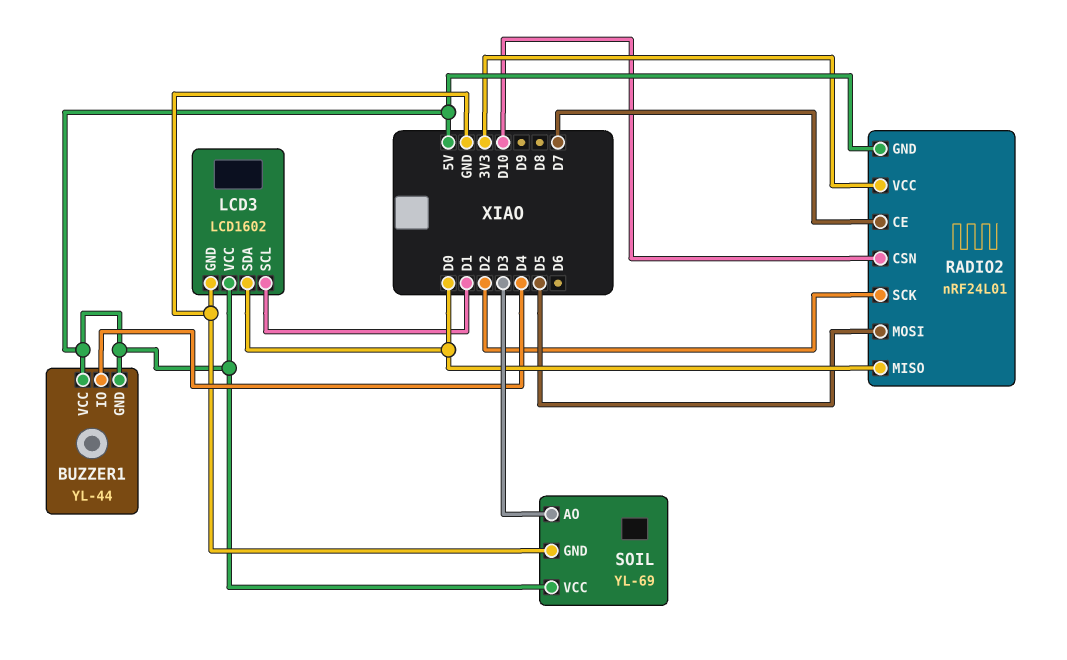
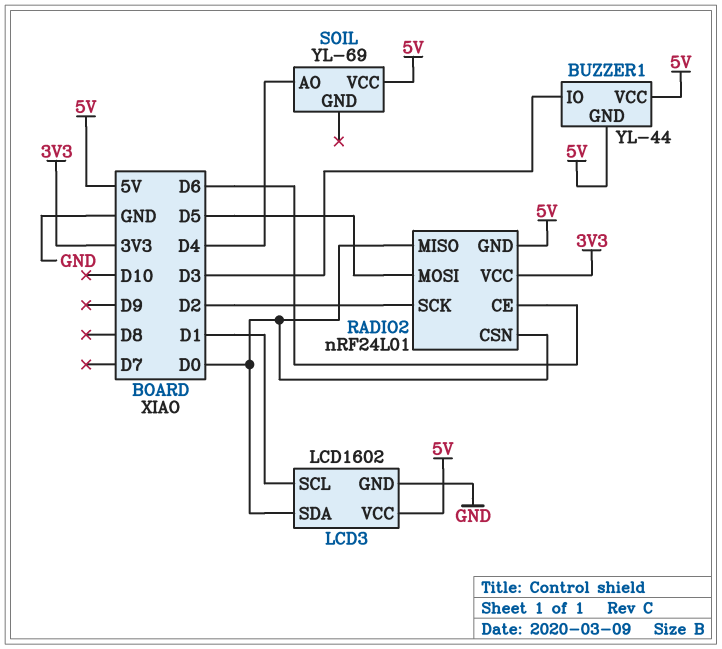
BUZZER1 pin IO: D4 -> D3
RADIO2 pin CE: D7 -> D6
RADIO2 pin CSN: D10 -> D0
SOIL pin AO: D3 -> D4
SOIL pin GND: GND -> none

